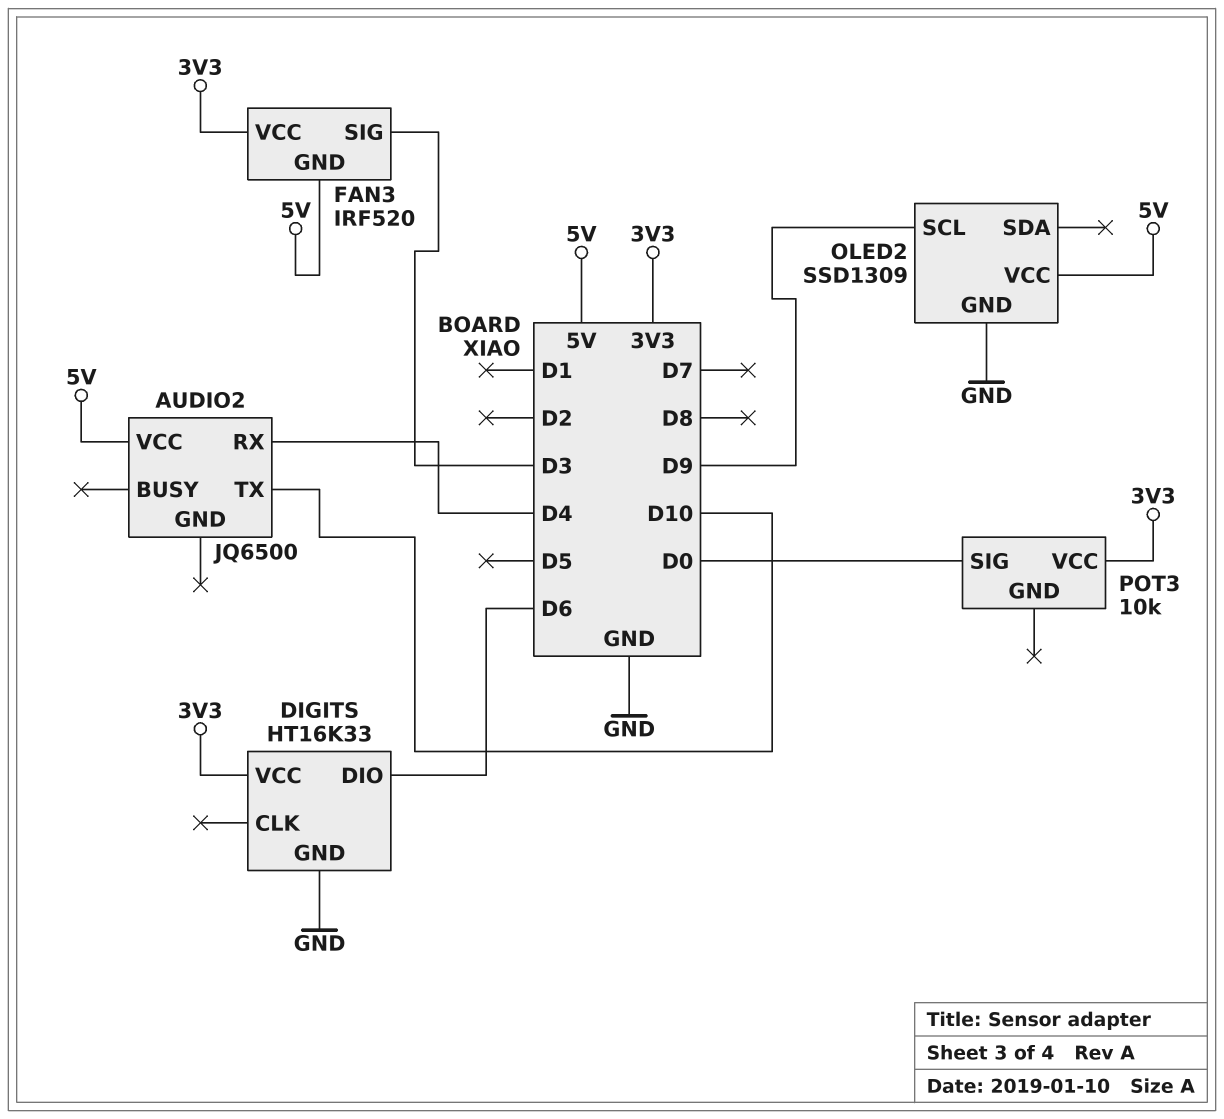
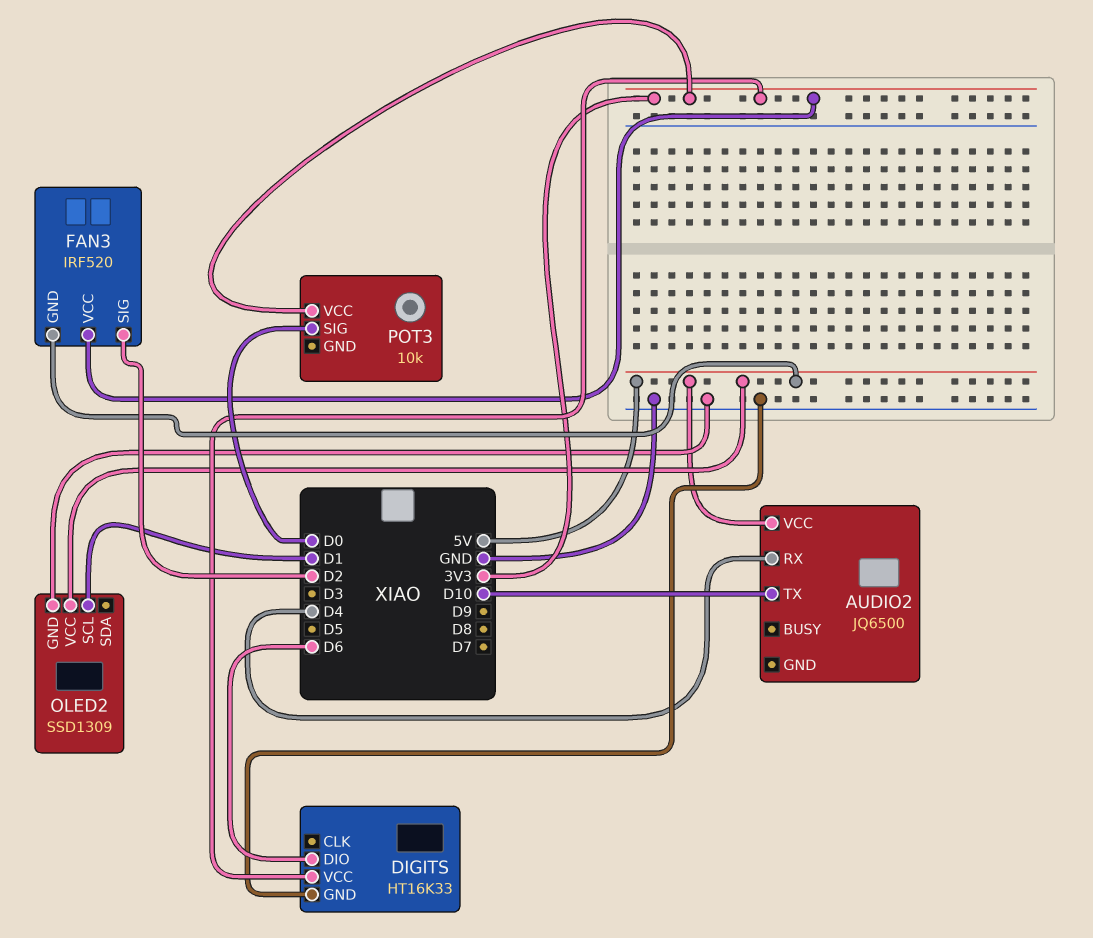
FAN3 pin SIG: D3 -> D2
OLED2 pin SCL: D9 -> D1

